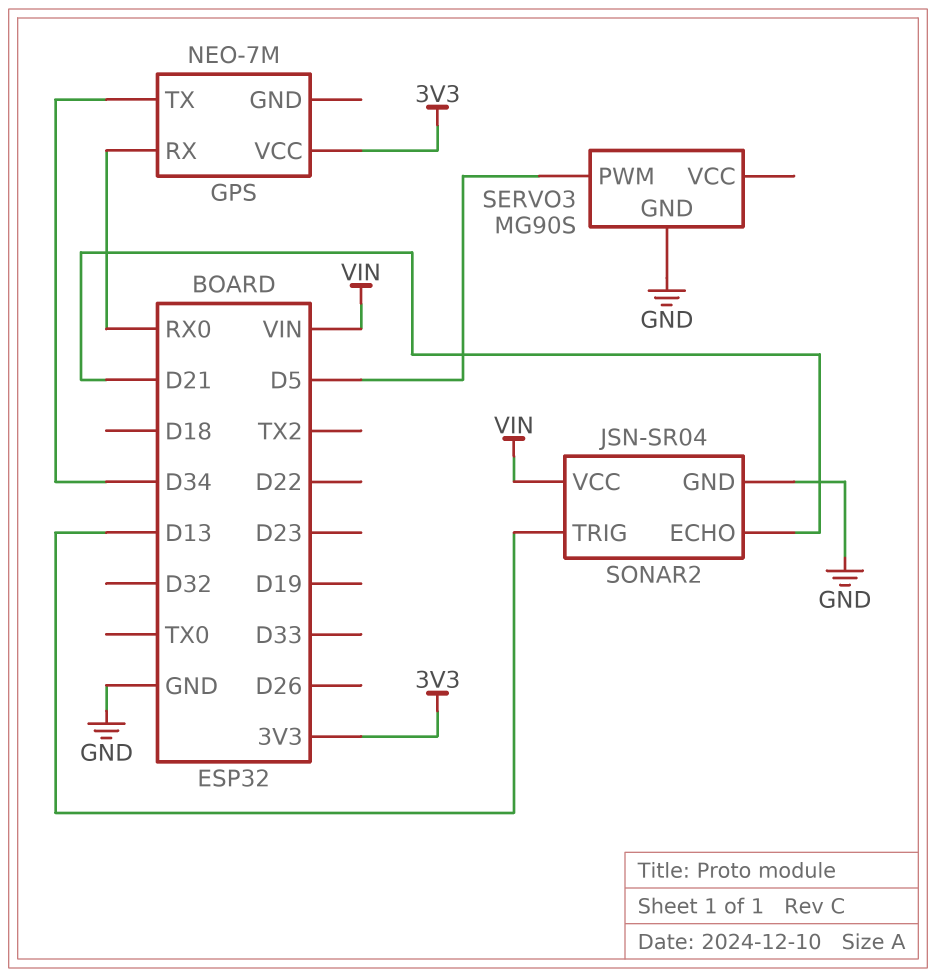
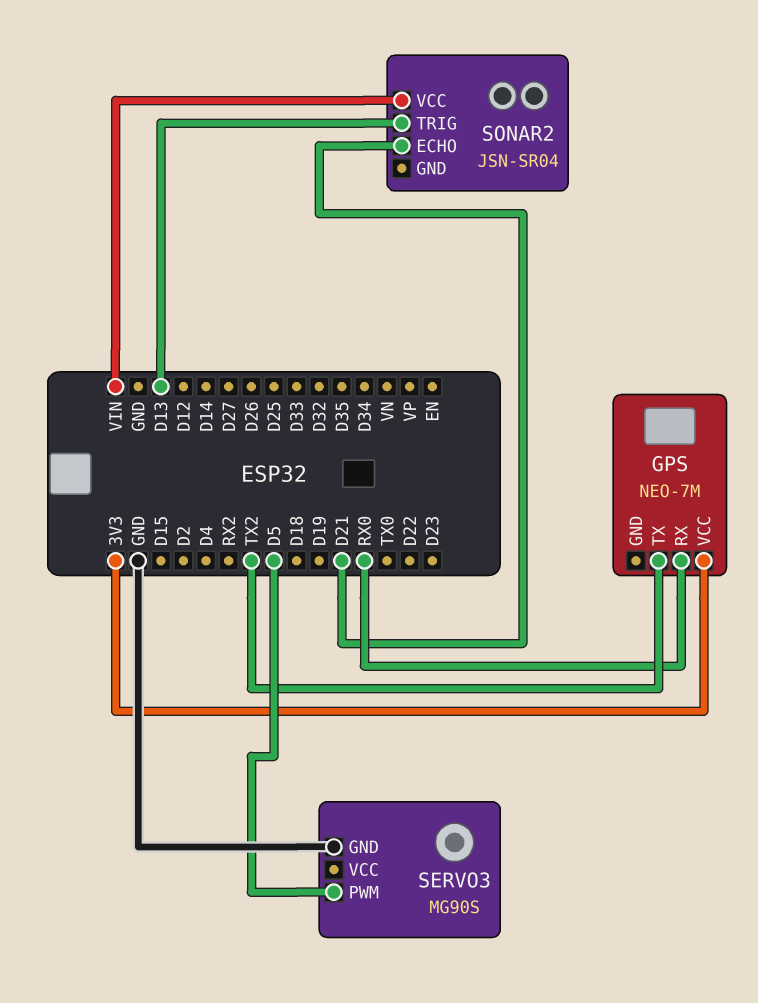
GPS pin TX: D34 -> TX2
SONAR2 pin GND: GND -> none

